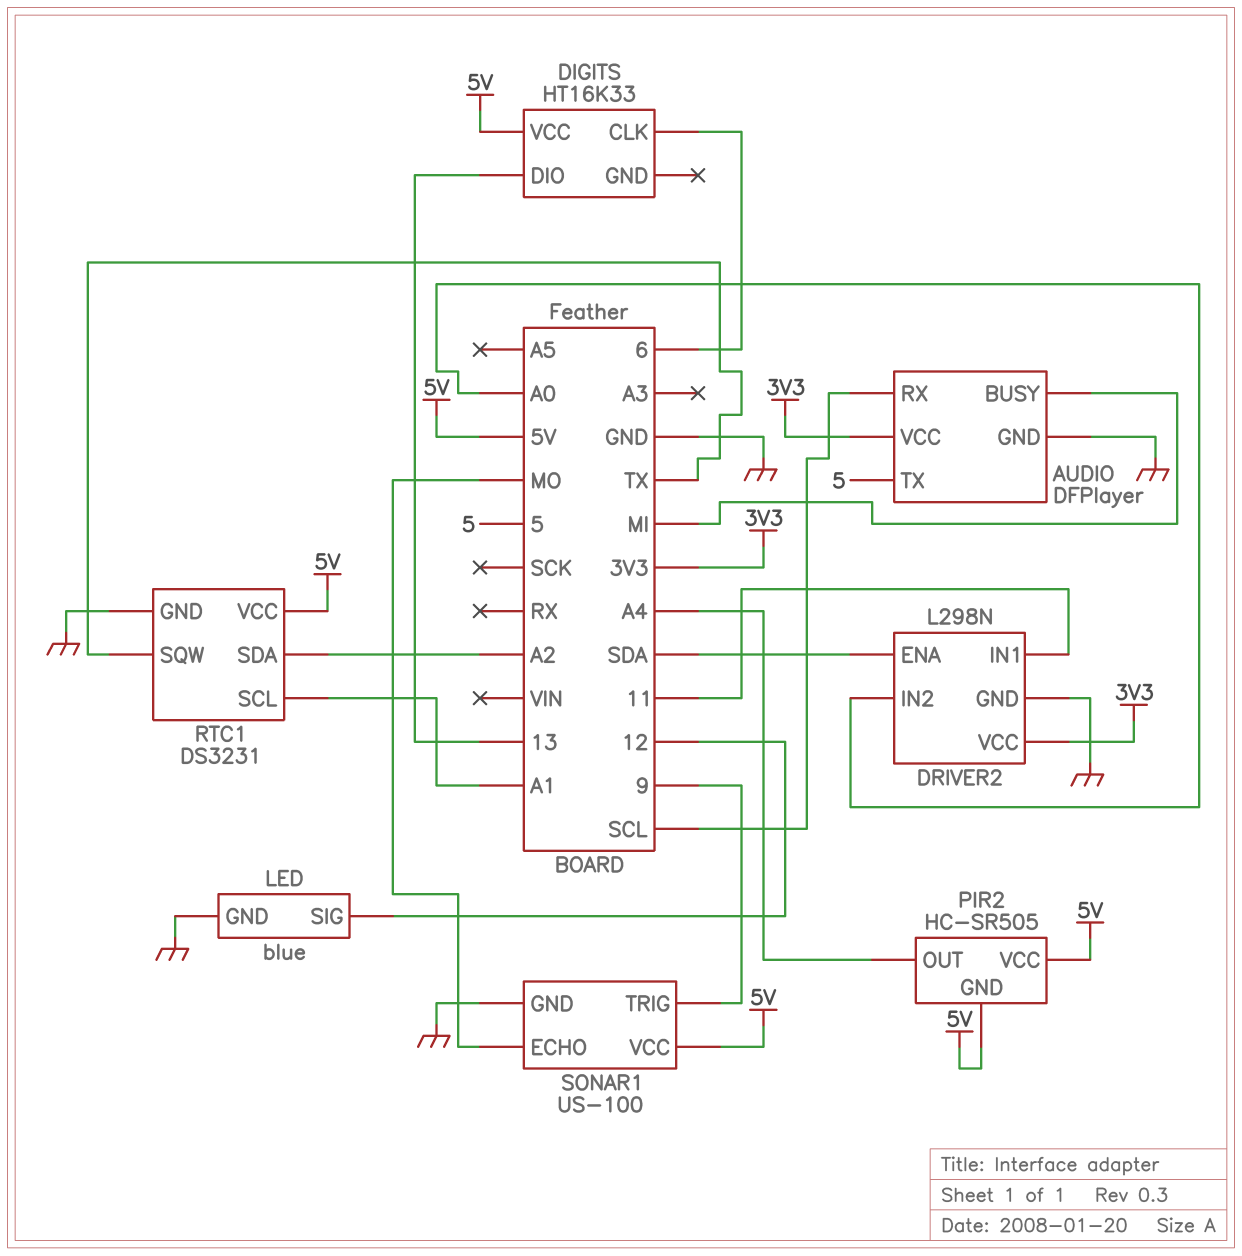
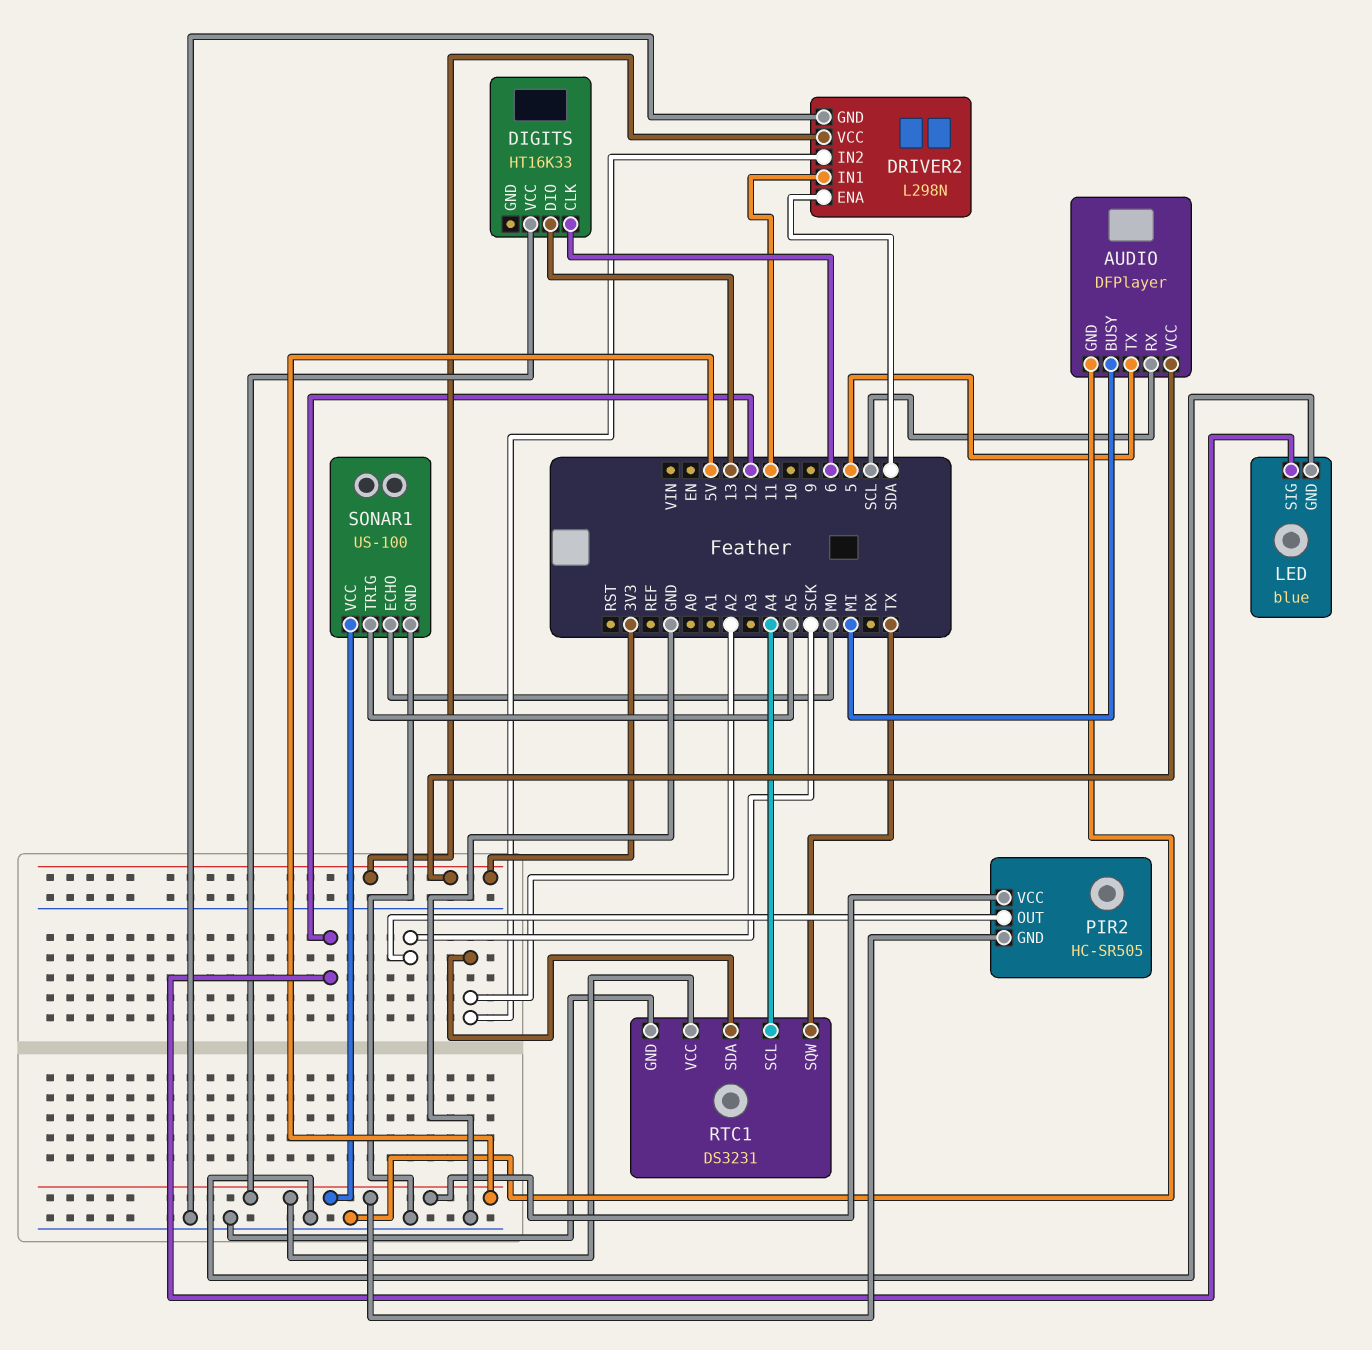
DRIVER2 pin IN2: A0 -> A2
PIR2 pin OUT: A4 -> SCK
RTC1 pin SCL: A1 -> A4
SONAR1 pin TRIG: 9 -> A5

